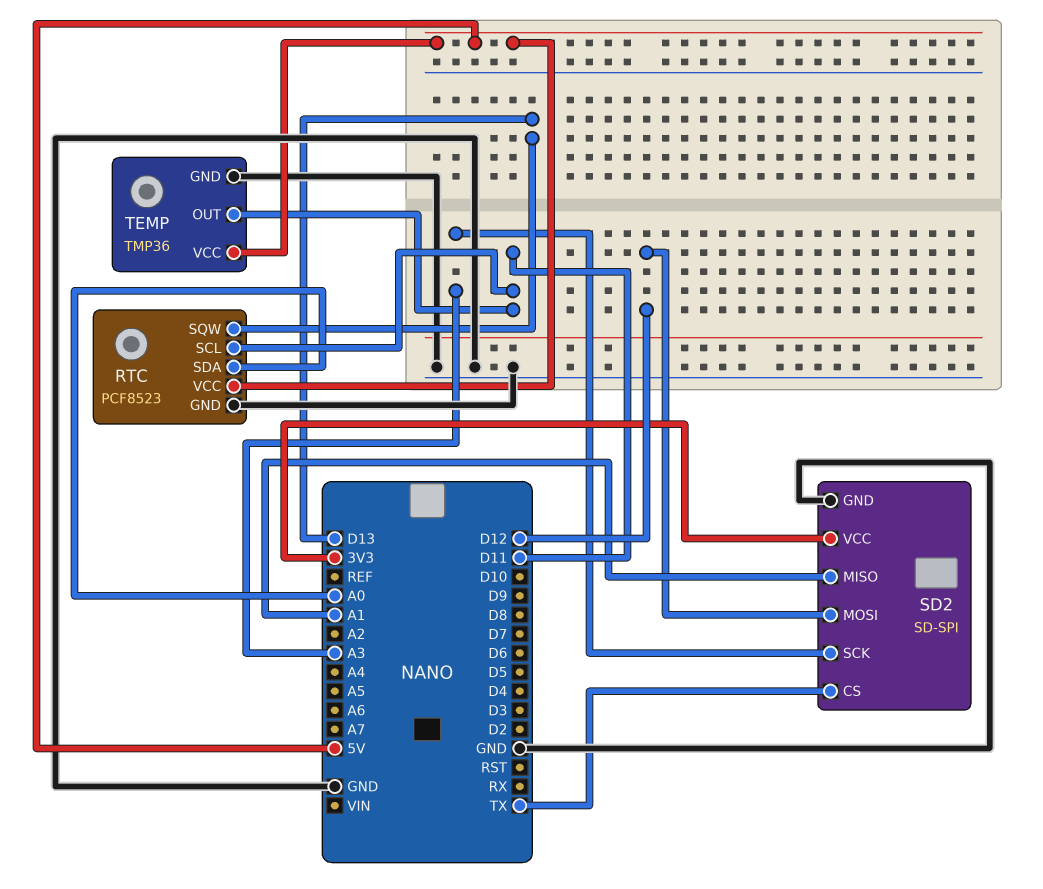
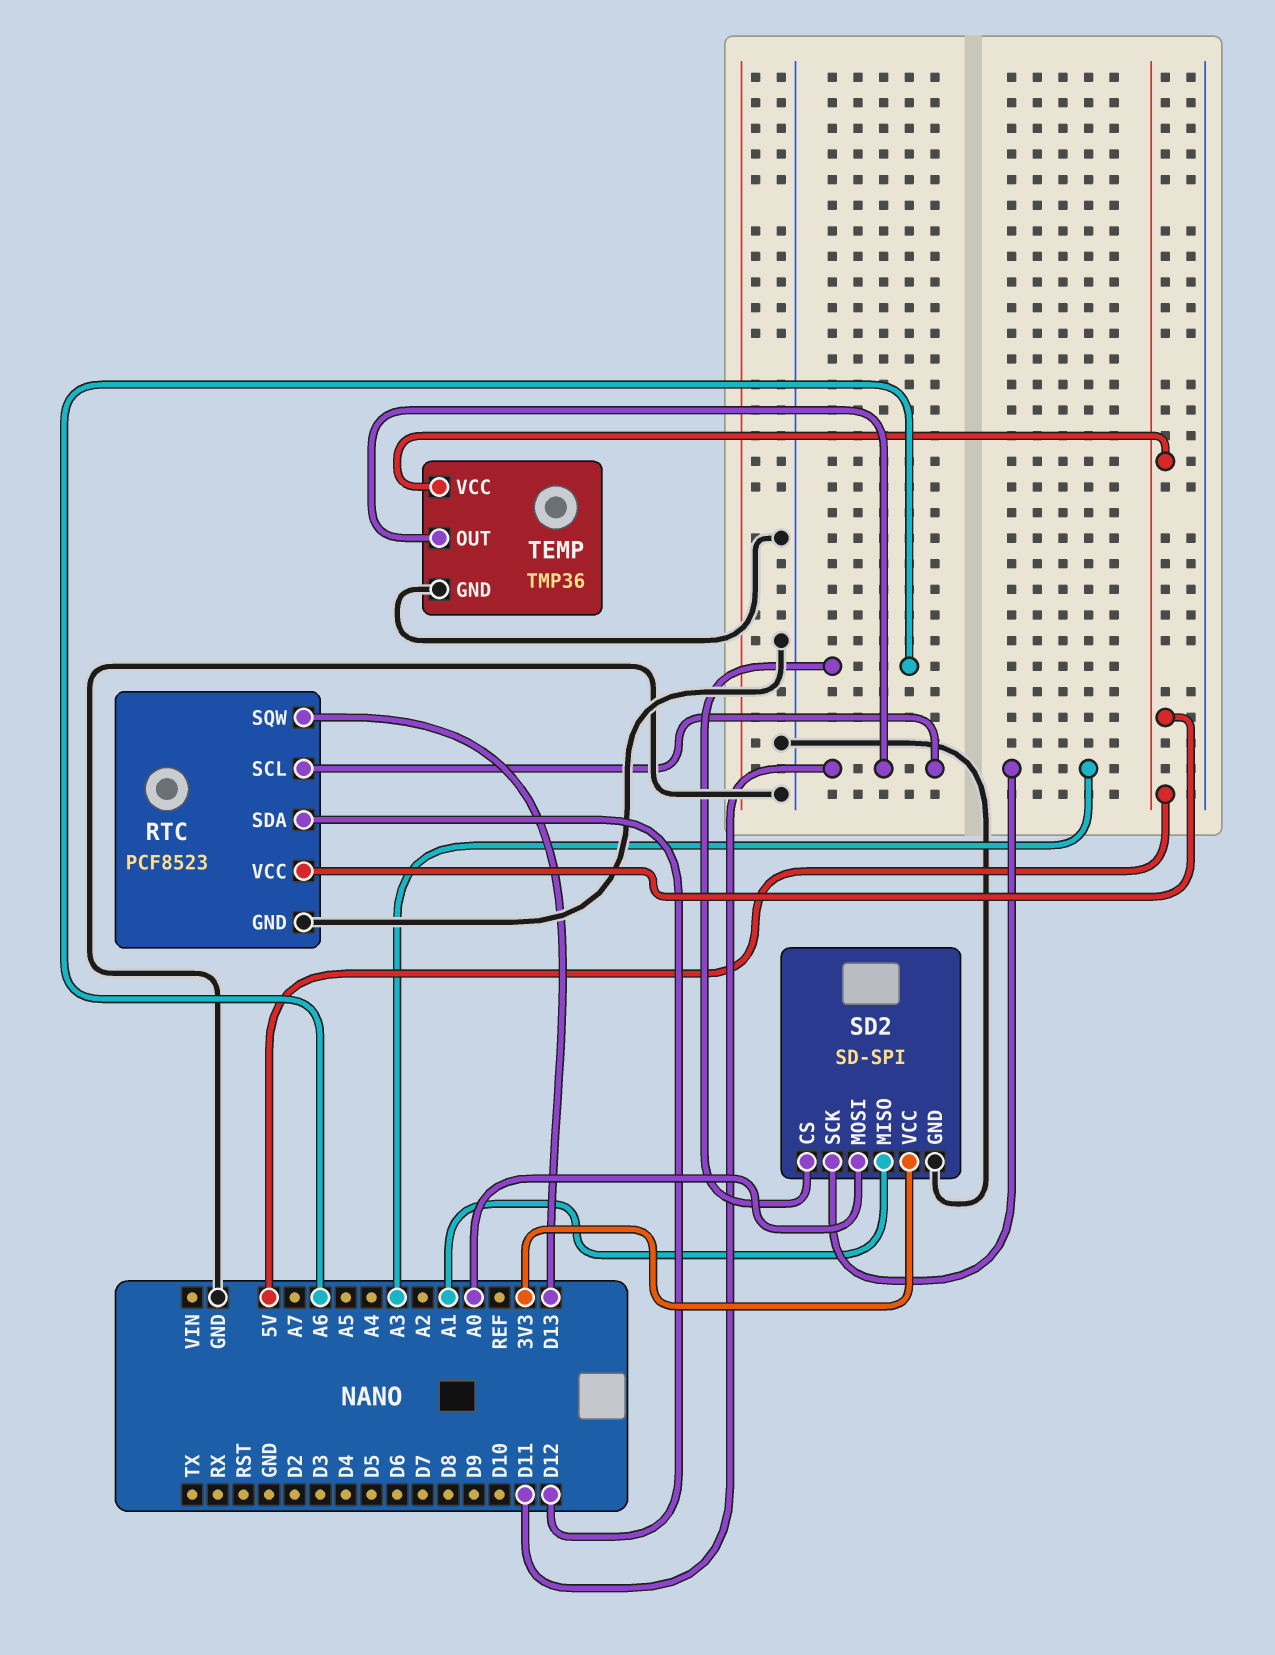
RTC pin SDA: A0 -> D12
SD2 pin CS: TX -> A6
SD2 pin MOSI: D12 -> A0

